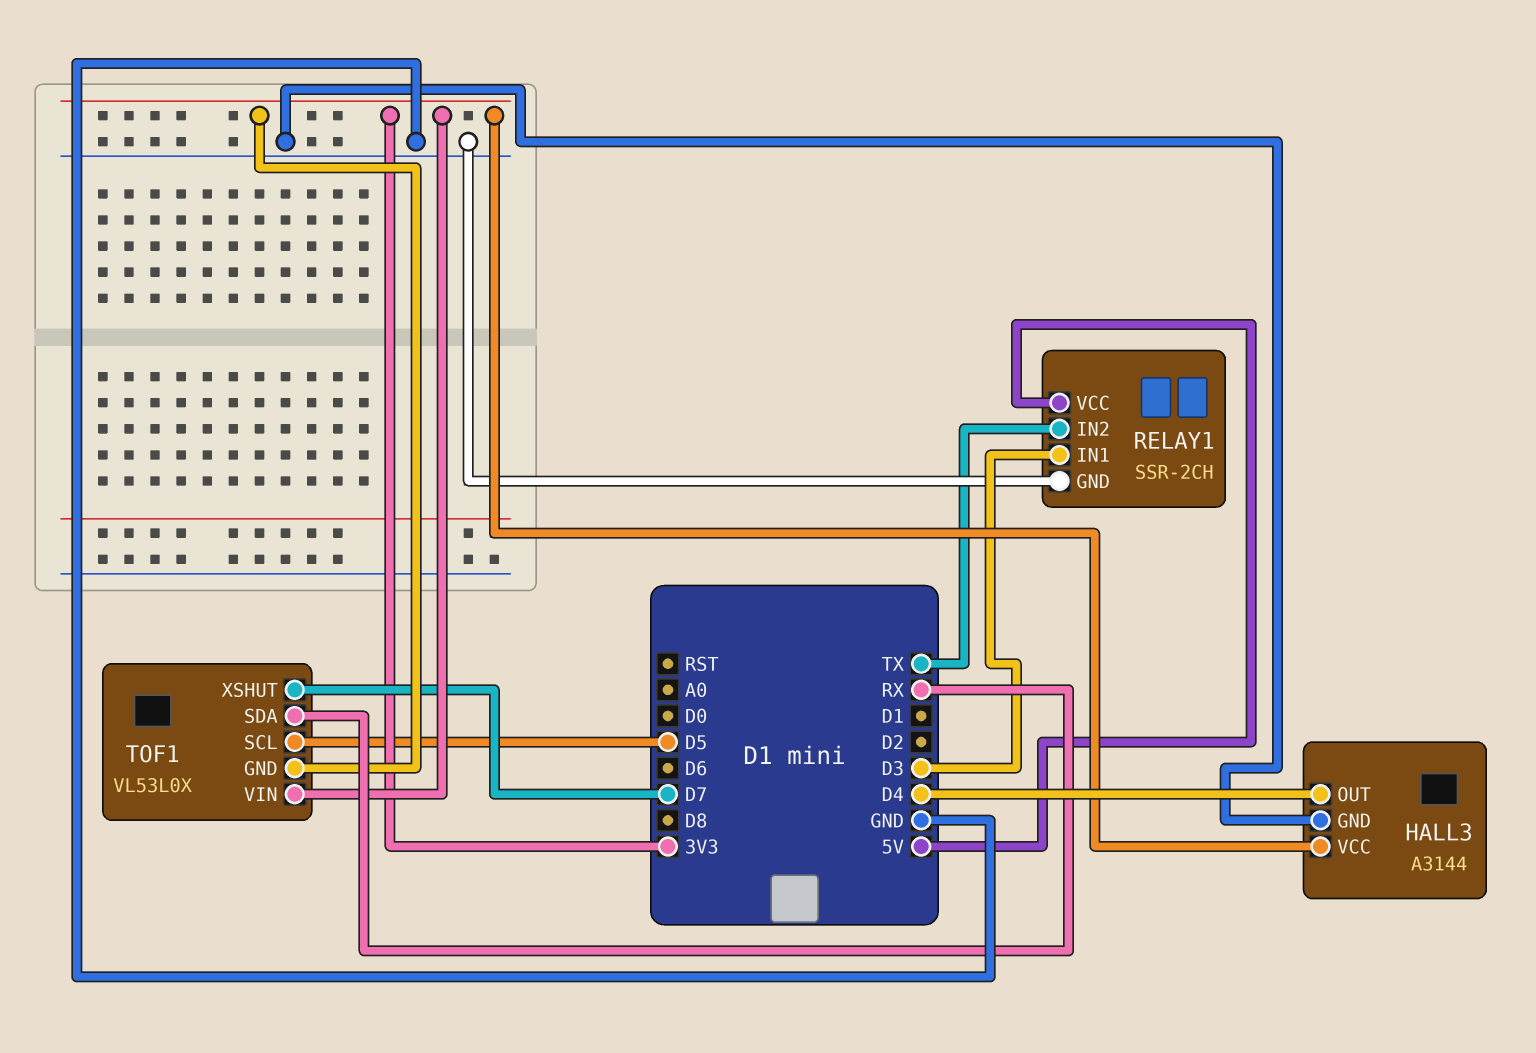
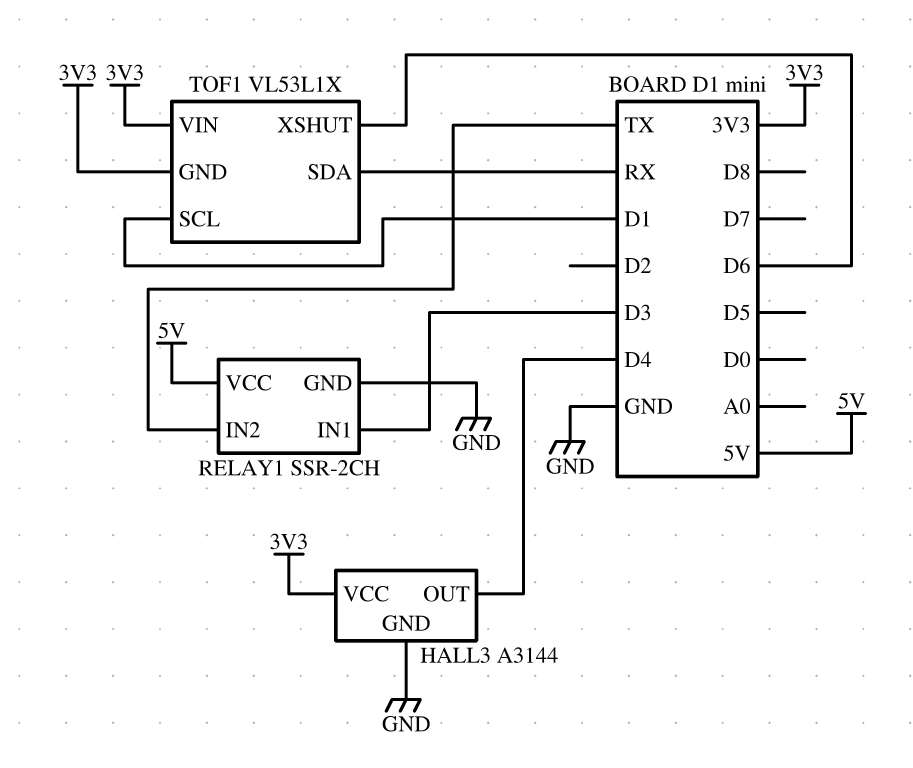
TOF1: VL53L0X -> VL53L1X
TOF1 pin SCL: D5 -> D1
TOF1 pin XSHUT: D7 -> D6

